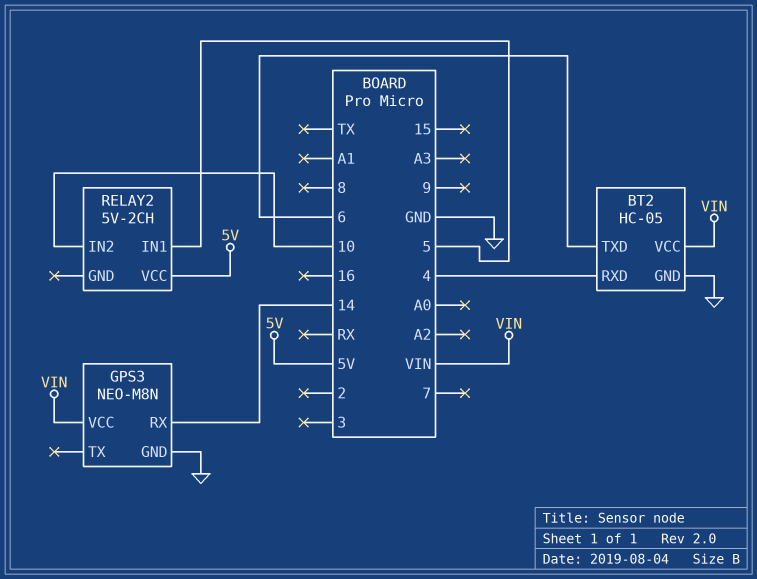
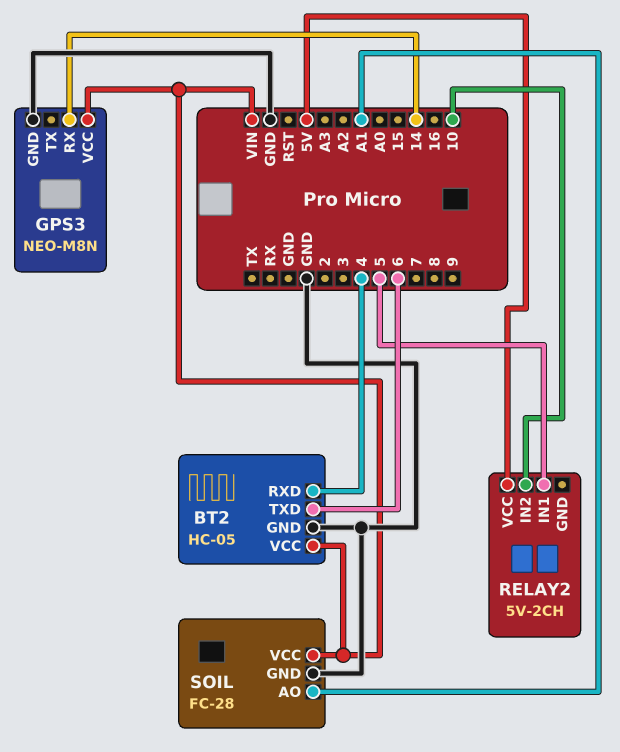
SOIL: none -> FC-28
SOIL pin AO: none -> A1
SOIL pin GND: none -> GND
SOIL pin VCC: none -> VIN

